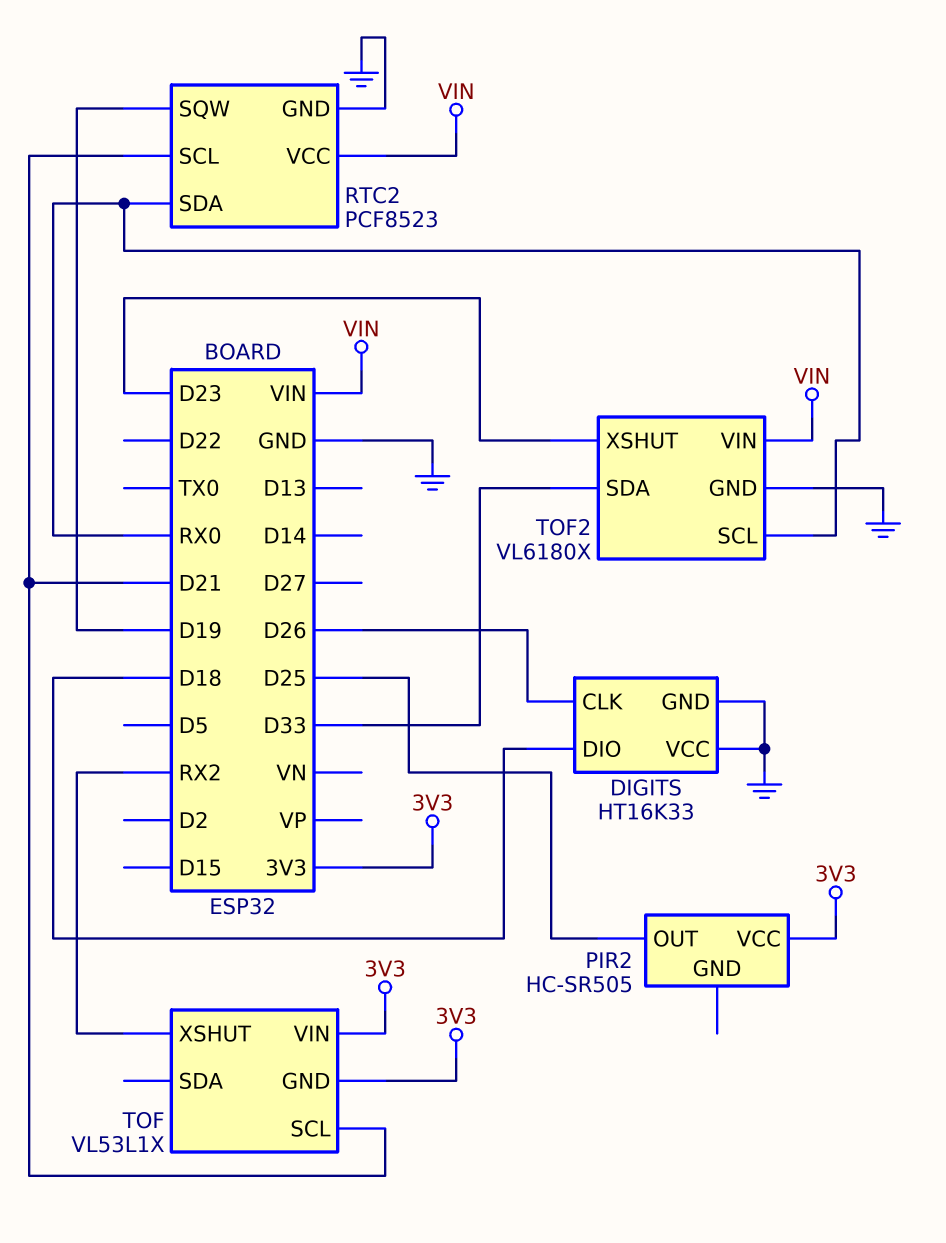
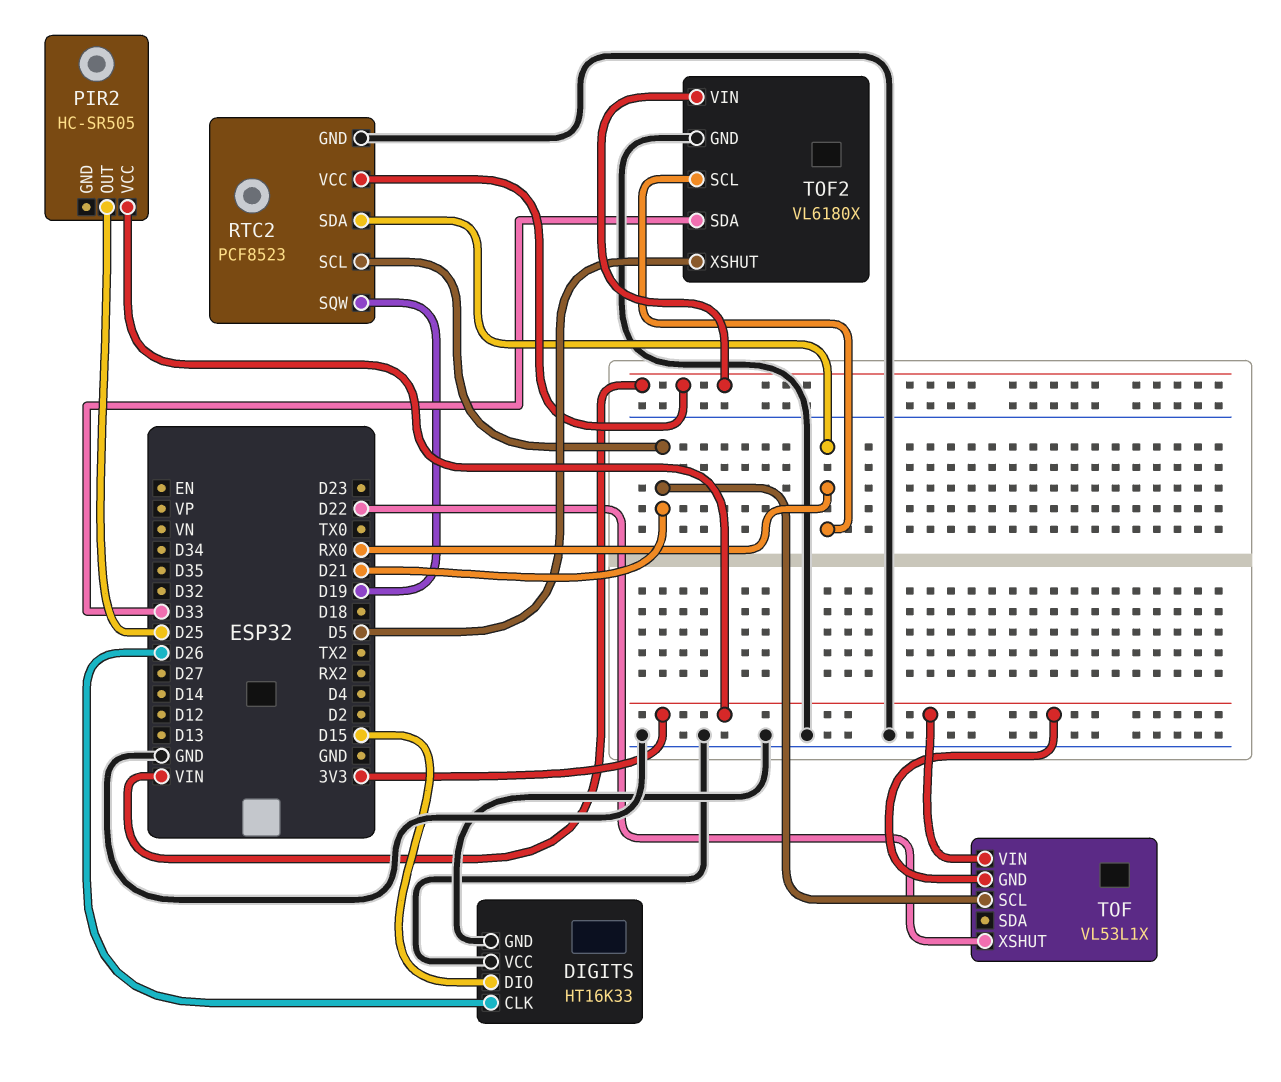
DIGITS pin DIO: D18 -> D15
TOF pin XSHUT: RX2 -> D22
TOF2 pin XSHUT: D23 -> D5

